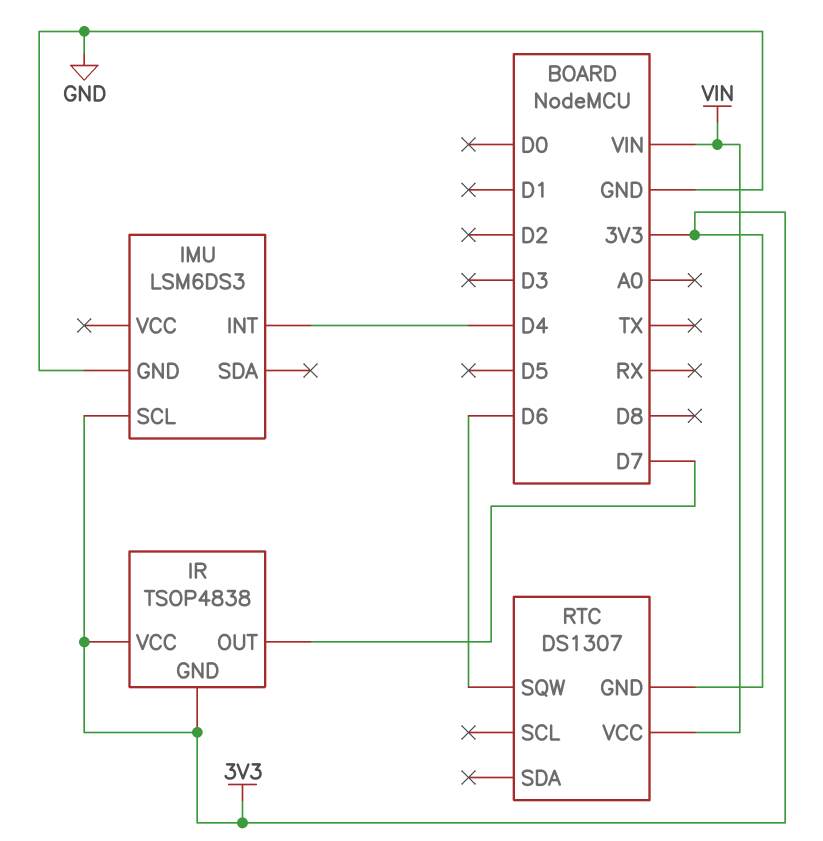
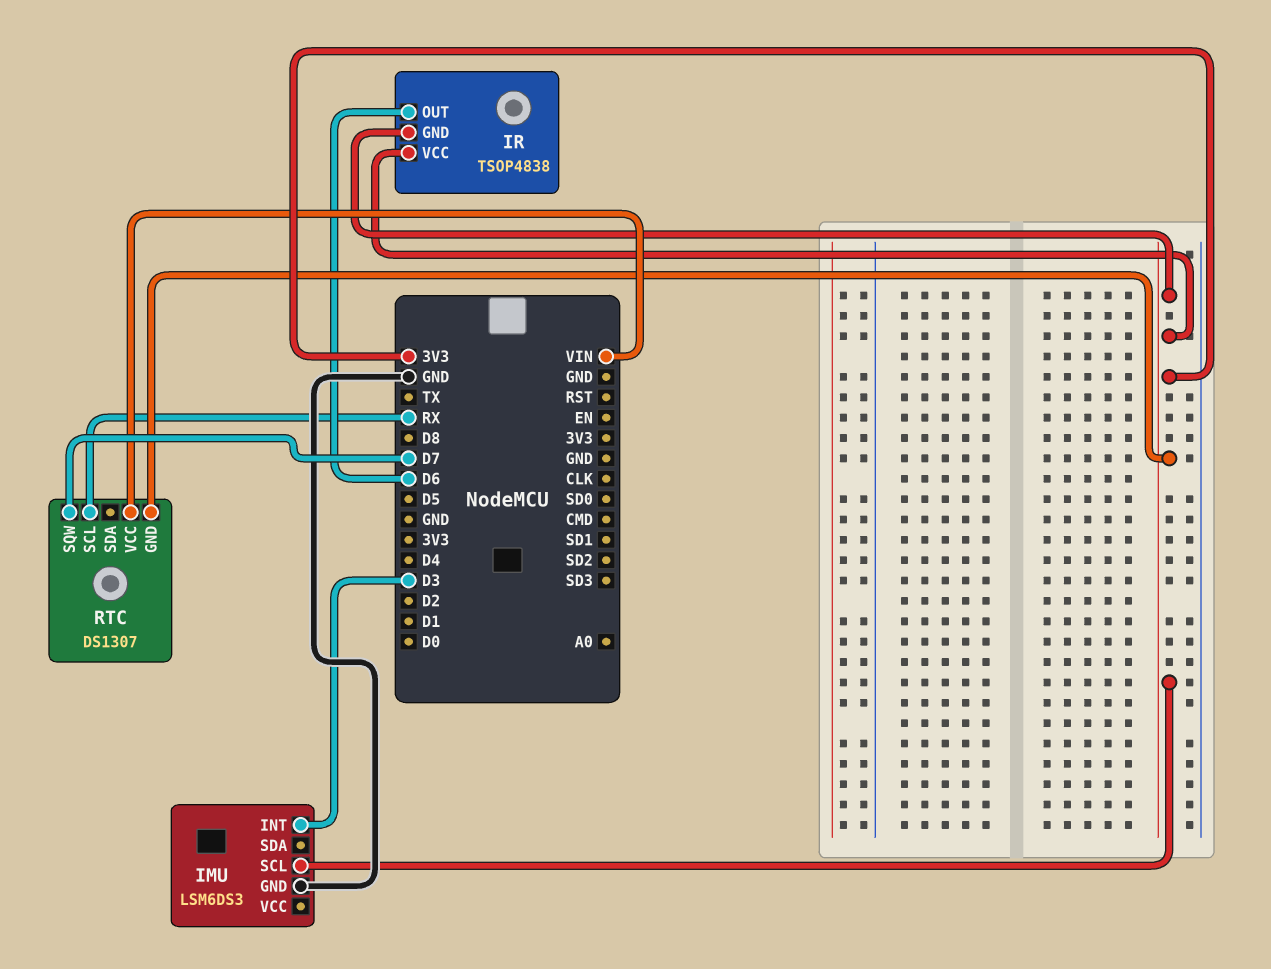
IMU pin INT: D4 -> D3
IR pin OUT: D7 -> D6
RTC pin SCL: none -> RX
RTC pin SQW: D6 -> D7

